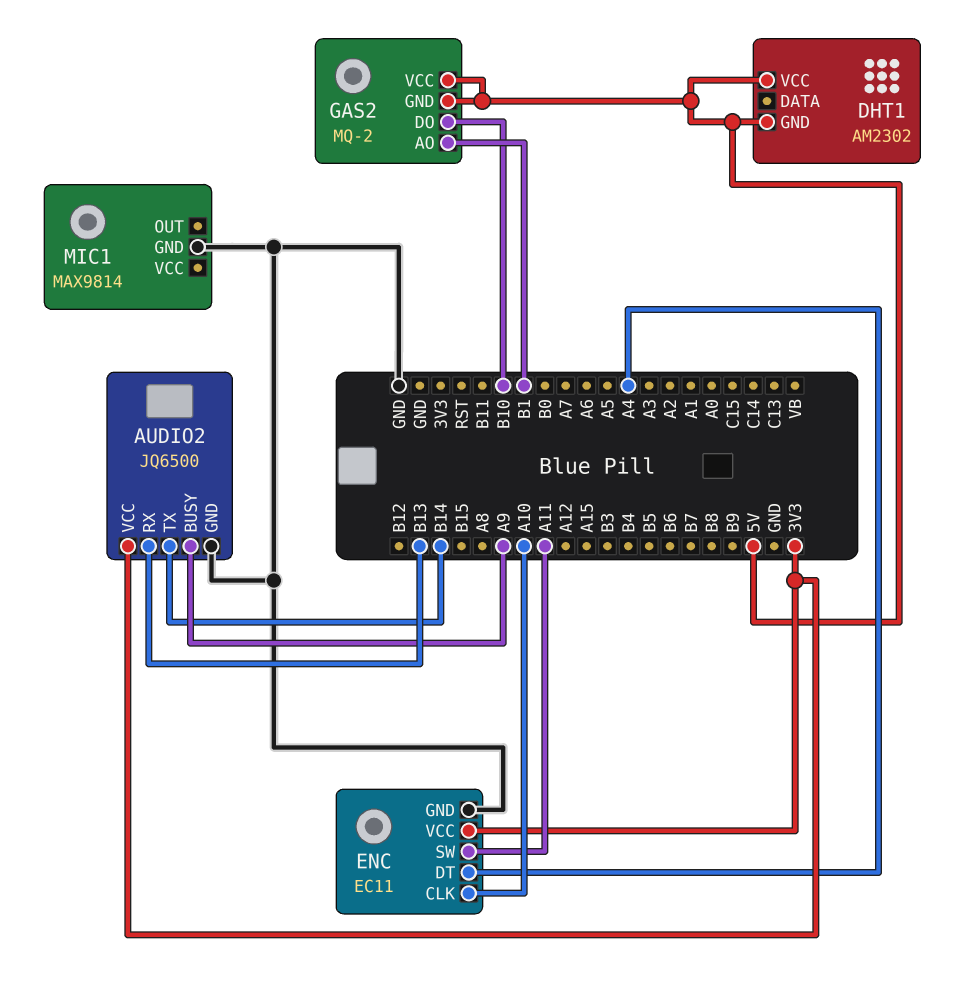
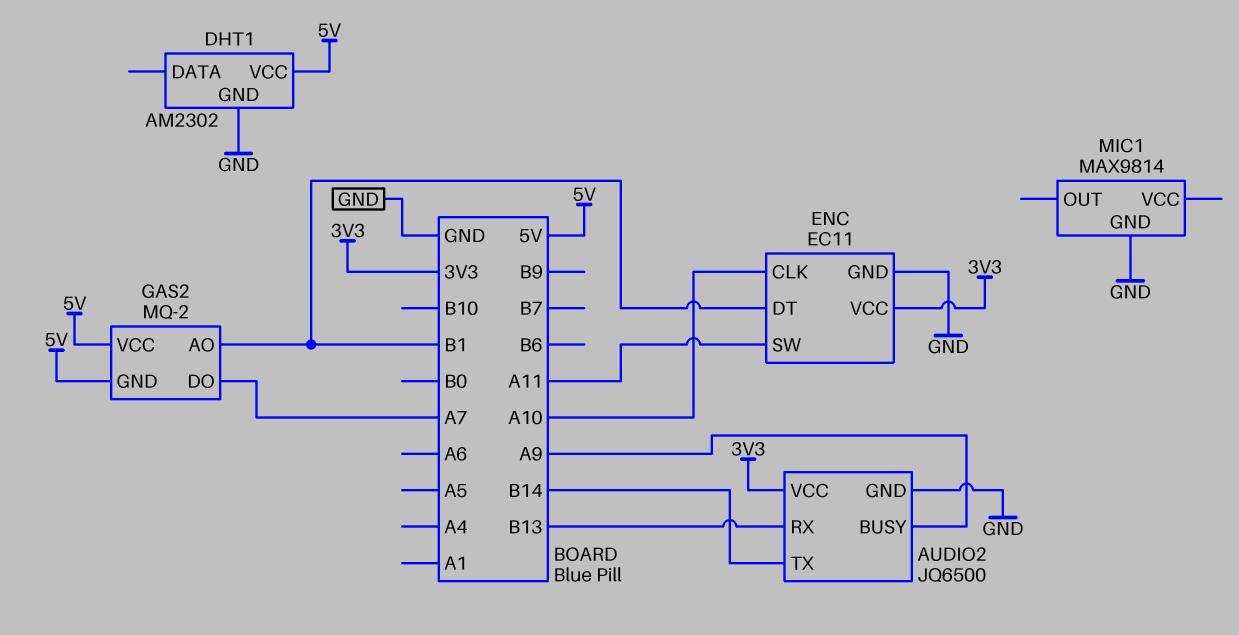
DHT1 pin GND: 5V -> GND
ENC pin DT: A4 -> B1
GAS2 pin DO: B10 -> A7

